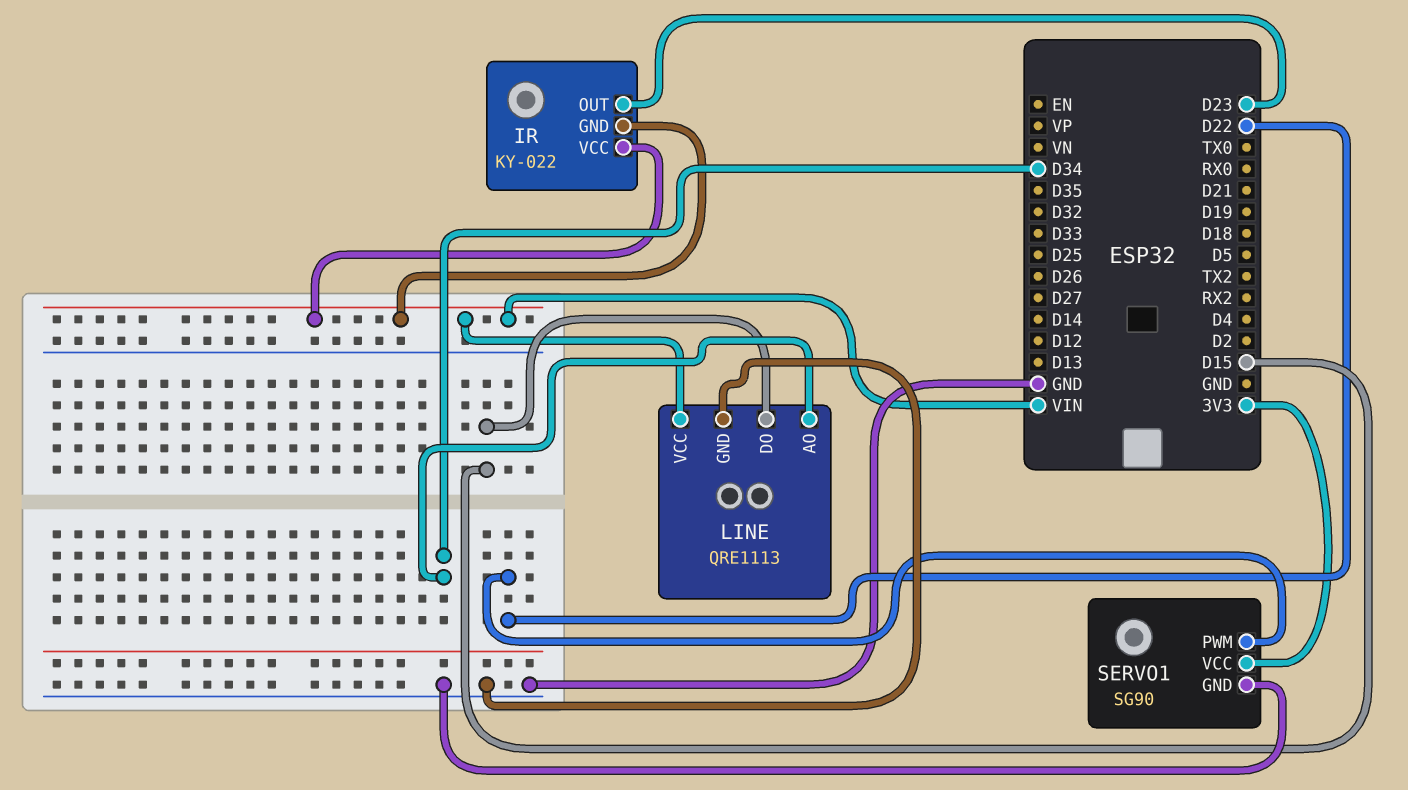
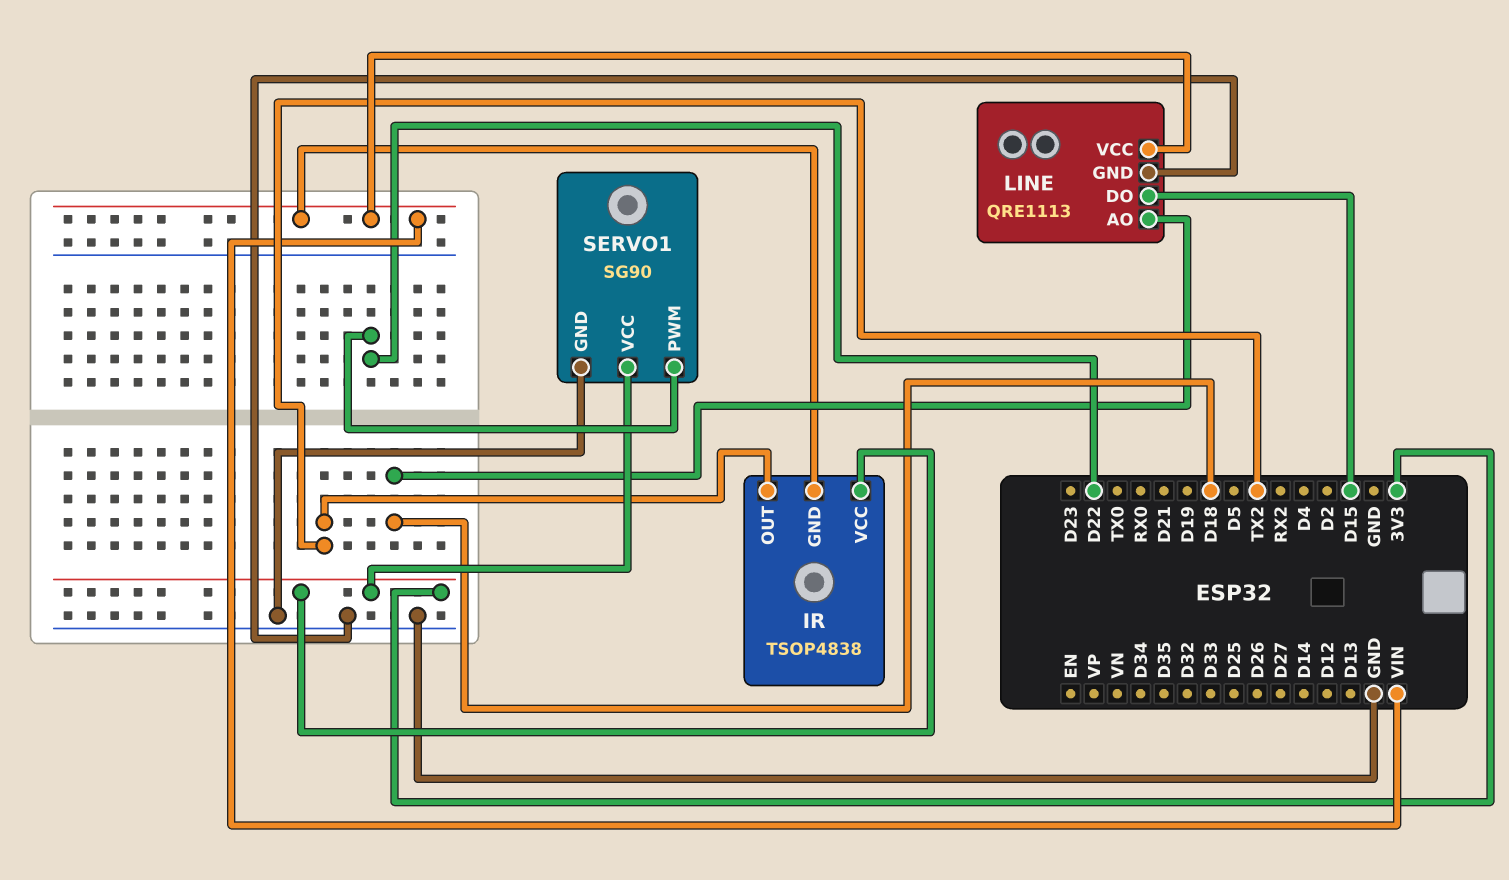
IR: KY-022 -> TSOP4838
IR pin OUT: D23 -> TX2
IR pin VCC: VIN -> 3V3
LINE pin AO: D34 -> D18

